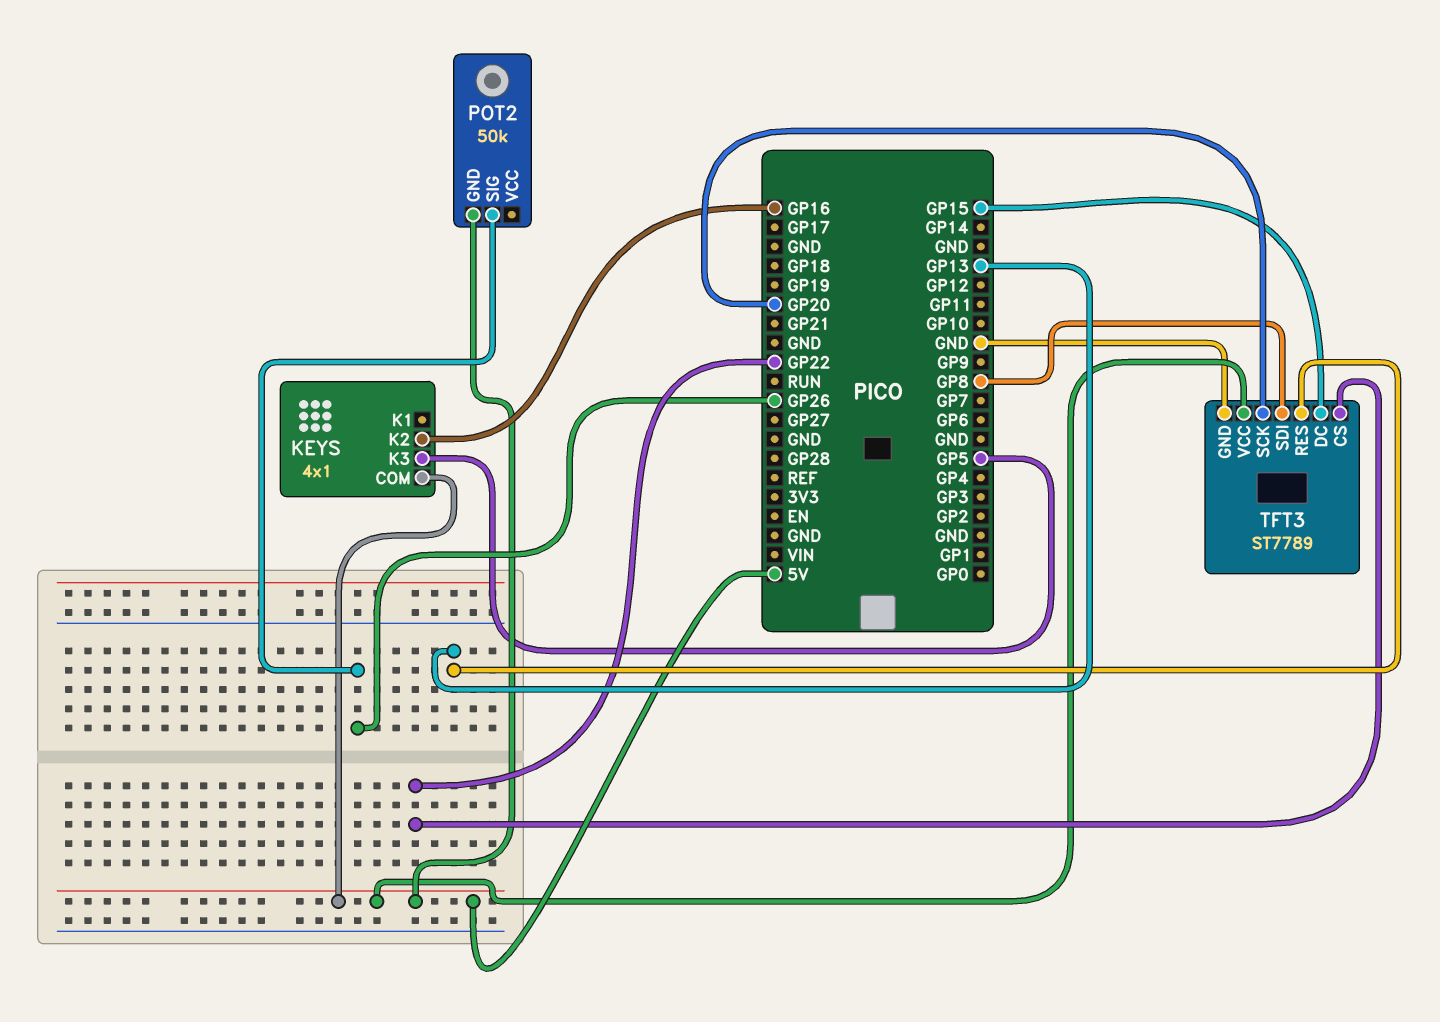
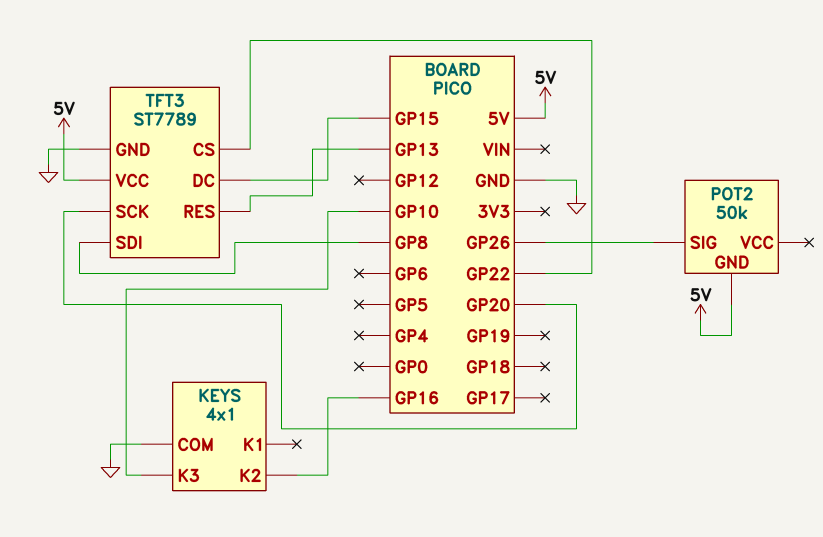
KEYS pin COM: 5V -> GND
KEYS pin K3: GP5 -> GP10

